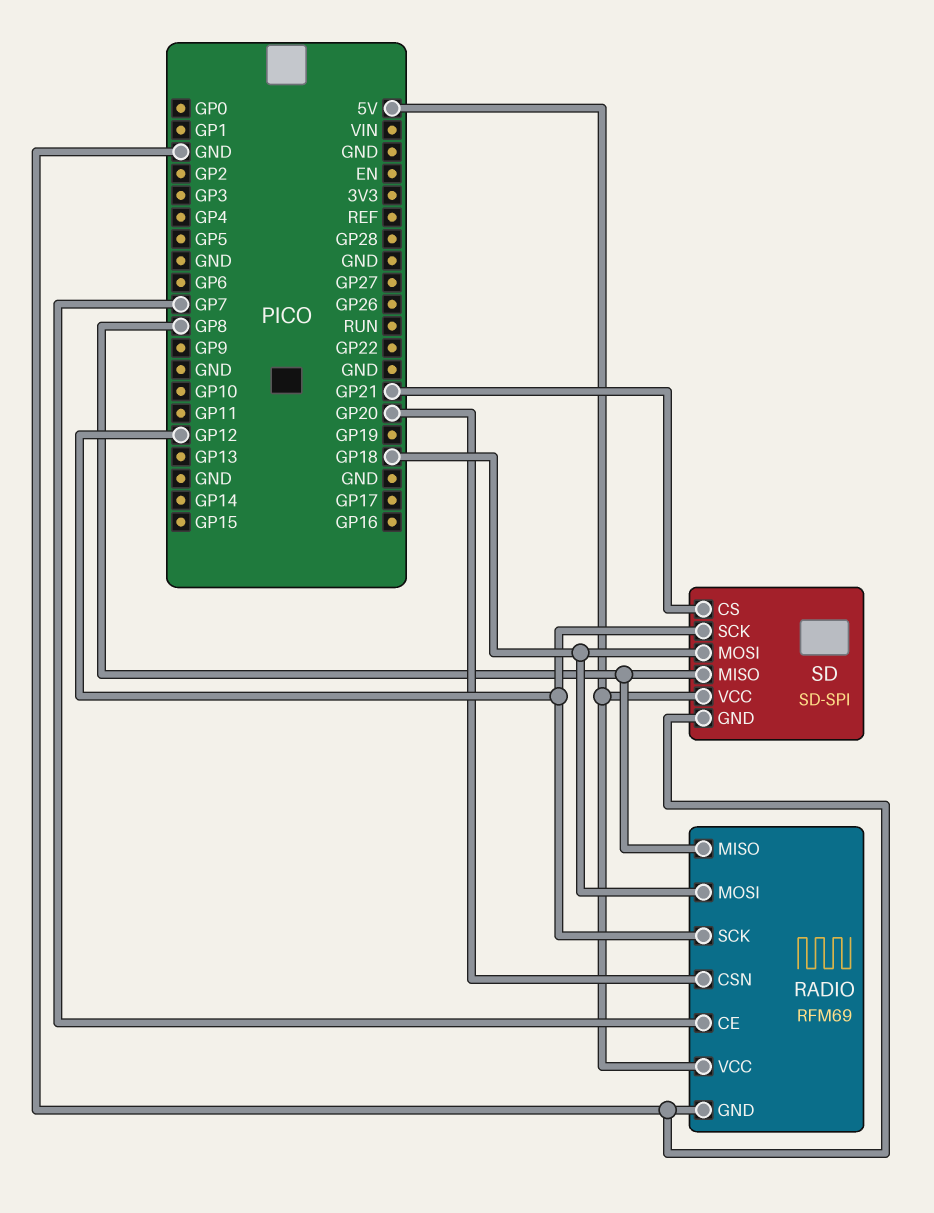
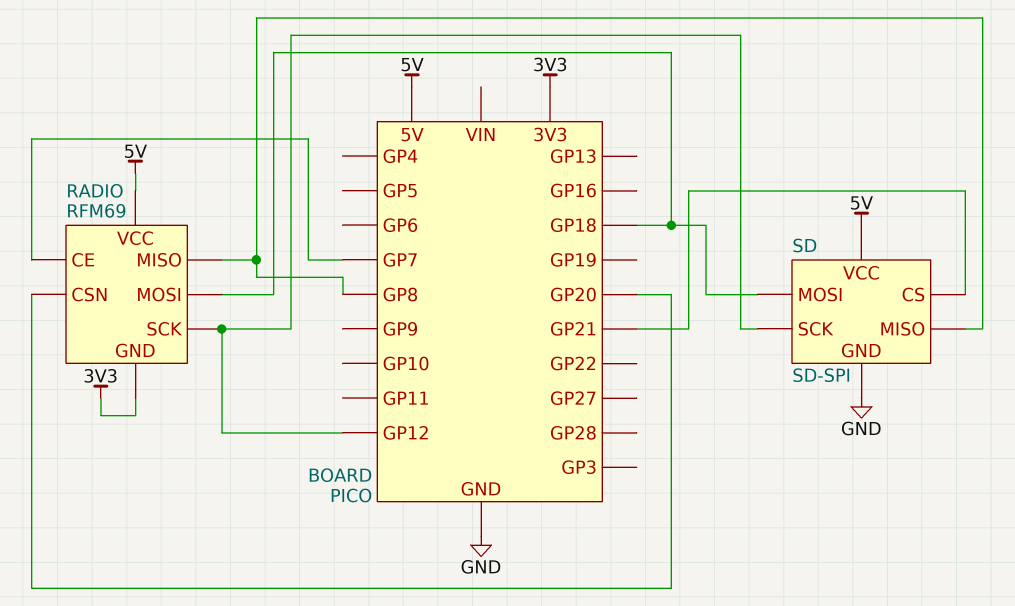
RADIO pin GND: GND -> 3V3

